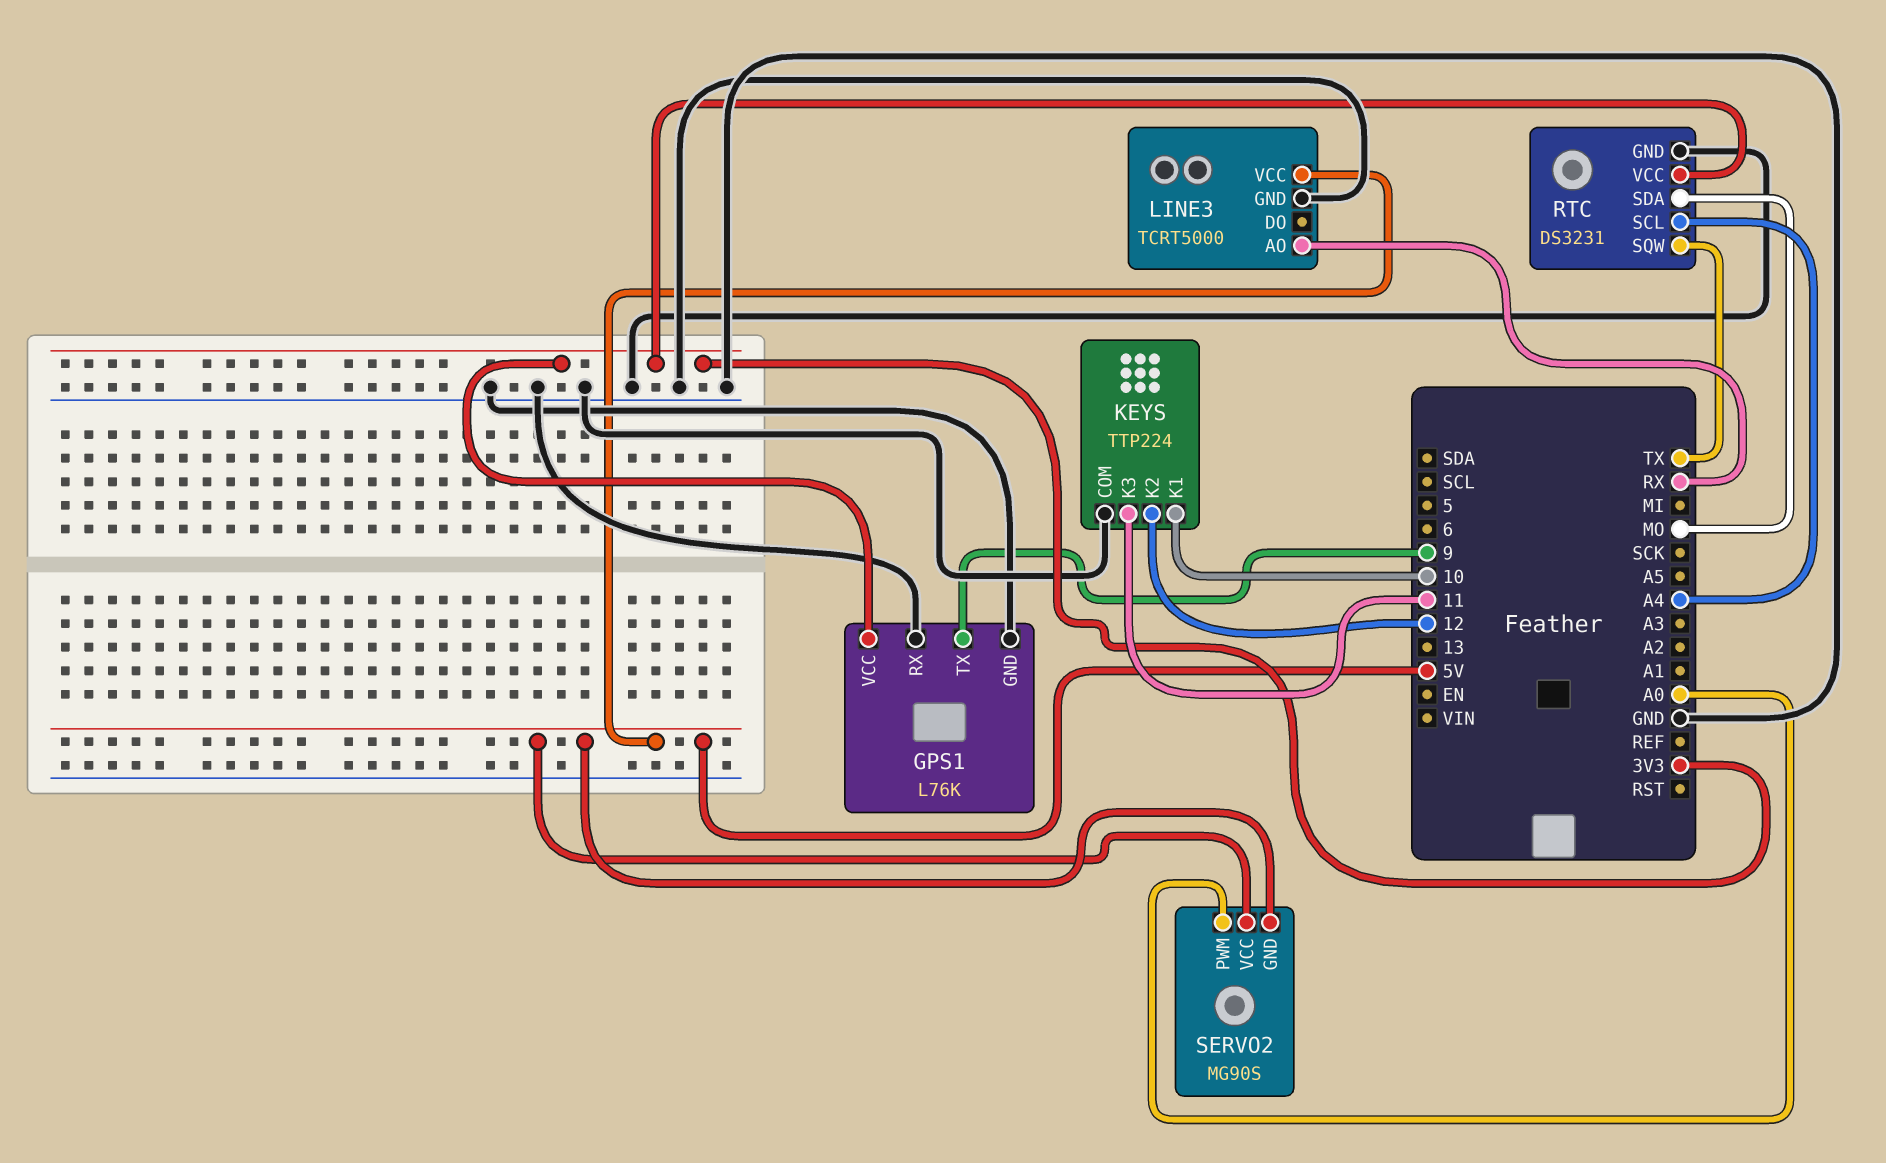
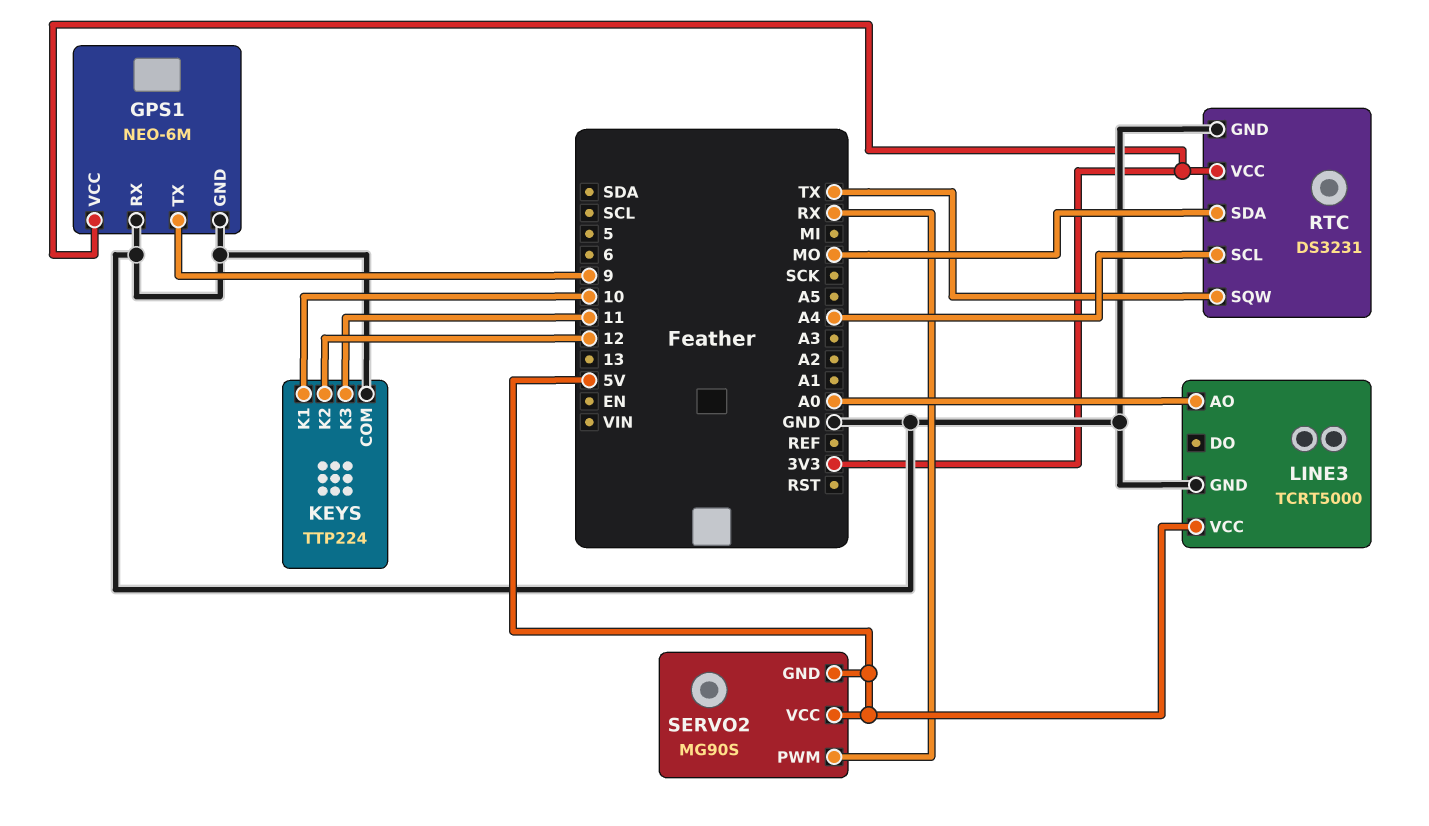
GPS1: L76K -> NEO-6M
LINE3 pin AO: RX -> A0
SERVO2 pin PWM: A0 -> RX

